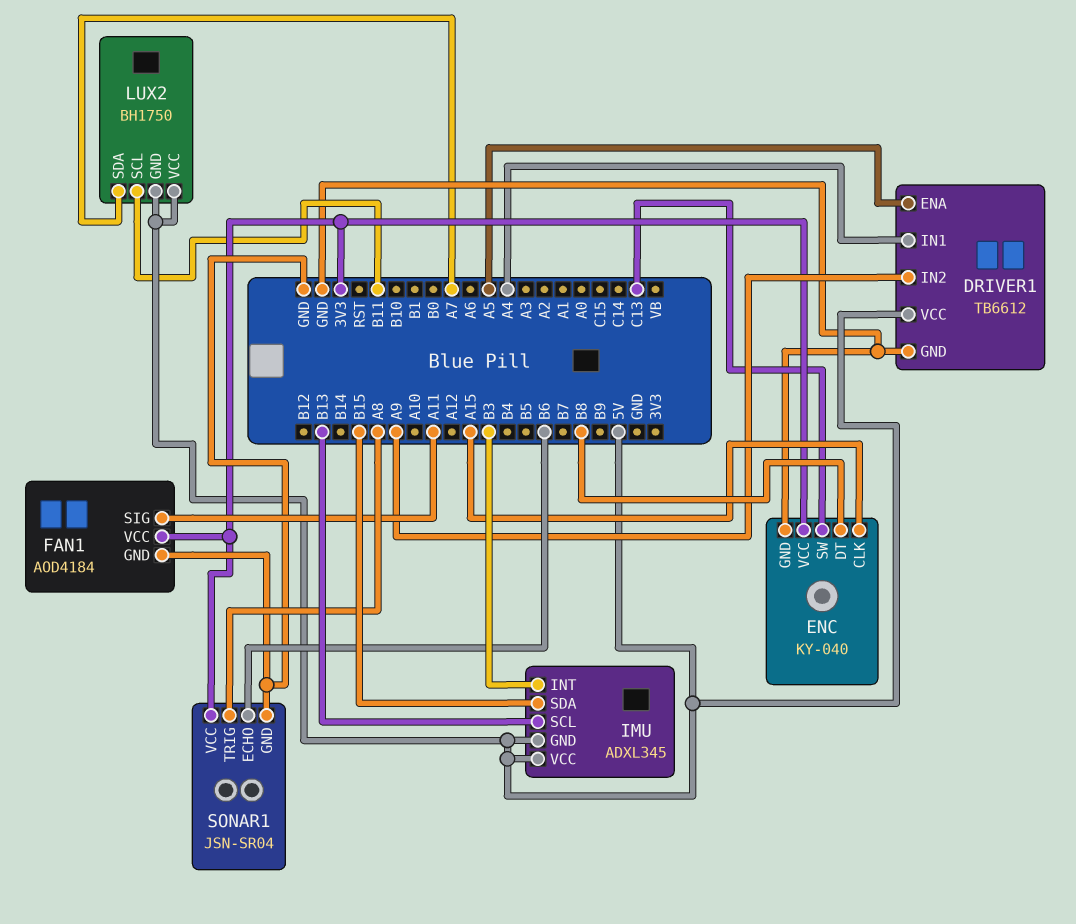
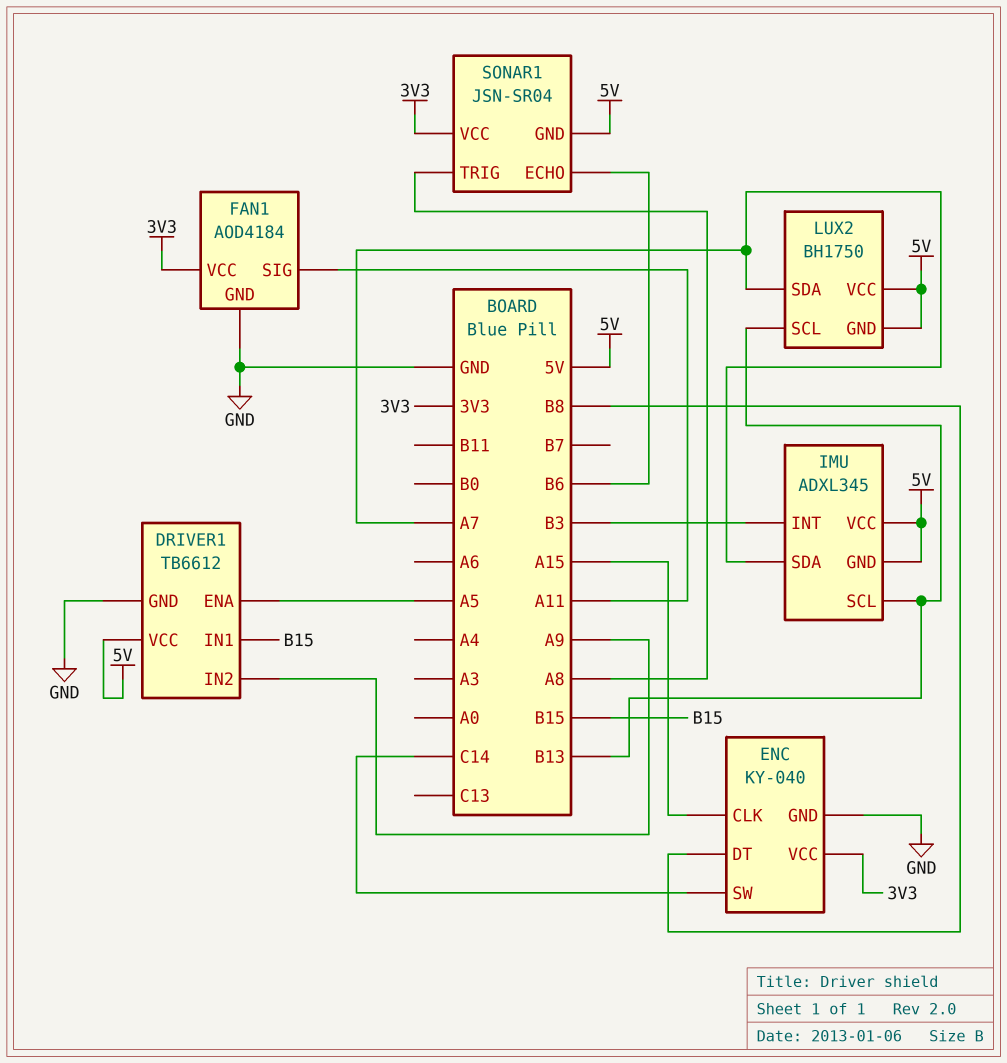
DRIVER1 pin IN1: A4 -> B15
ENC pin SW: C13 -> C14
IMU pin SDA: B15 -> A7
LUX2 pin SCL: B11 -> B13
SONAR1 pin GND: GND -> 5V

